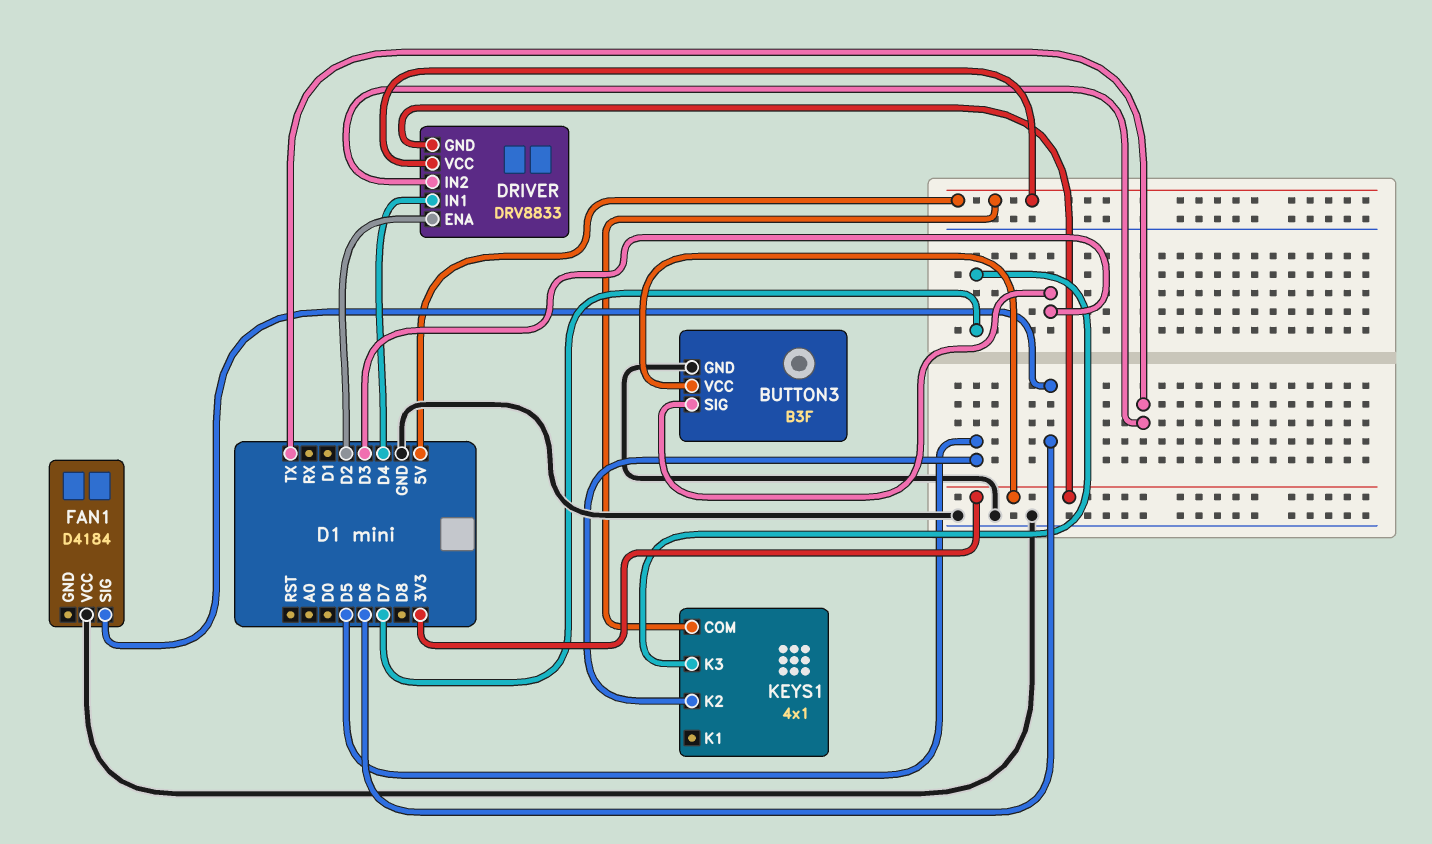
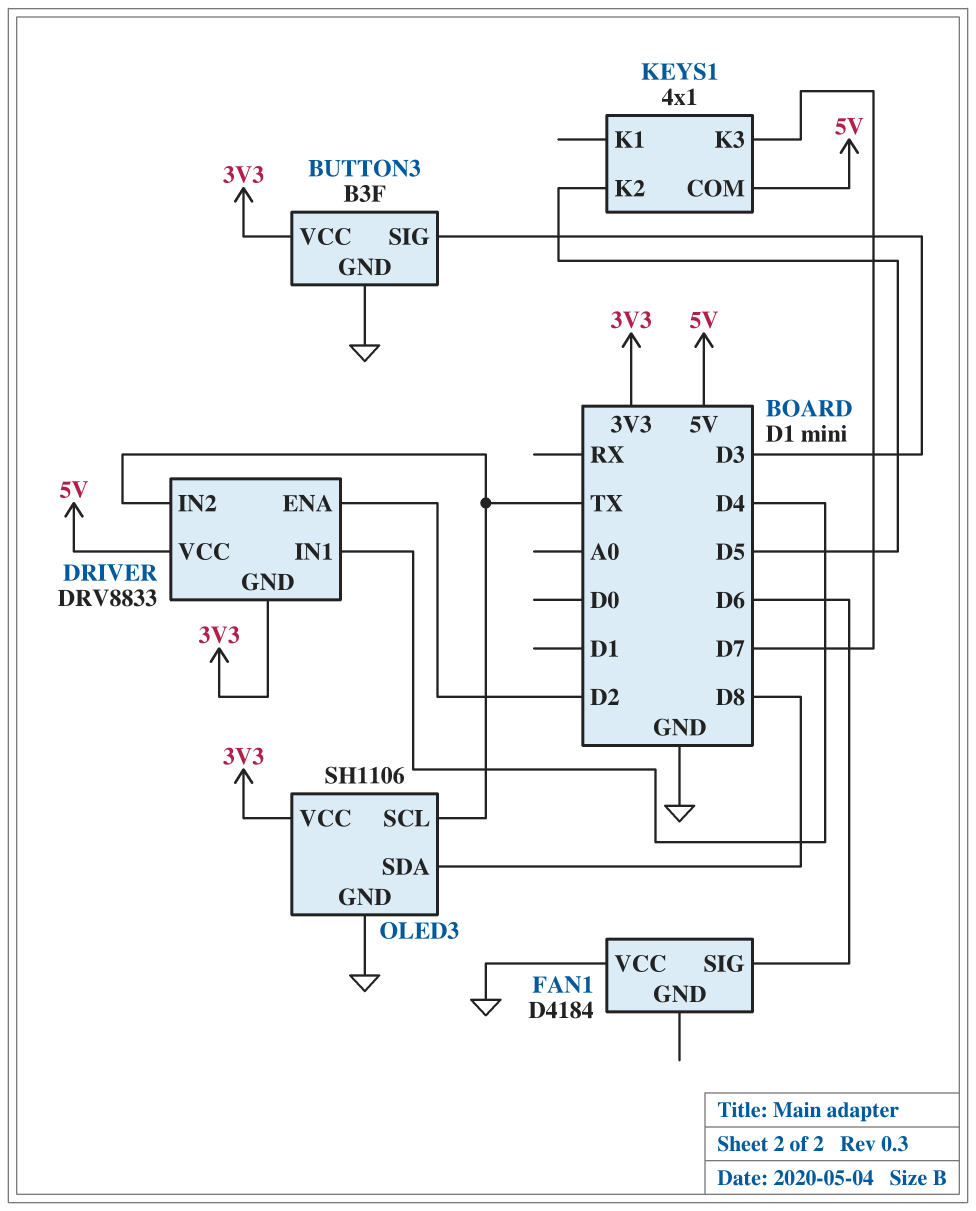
OLED3: none -> SH1106
OLED3 pin GND: none -> GND
OLED3 pin SCL: none -> TX
OLED3 pin SDA: none -> D8
OLED3 pin VCC: none -> 3V3

